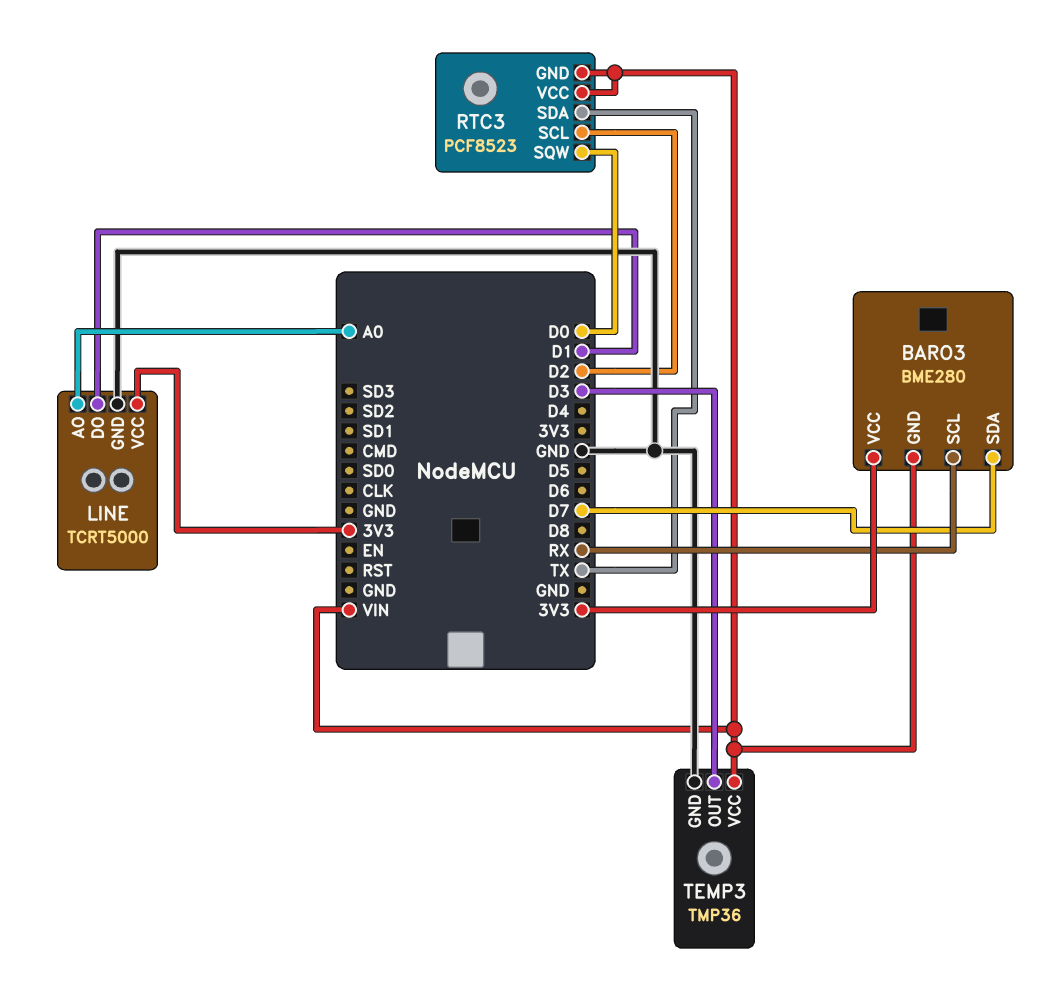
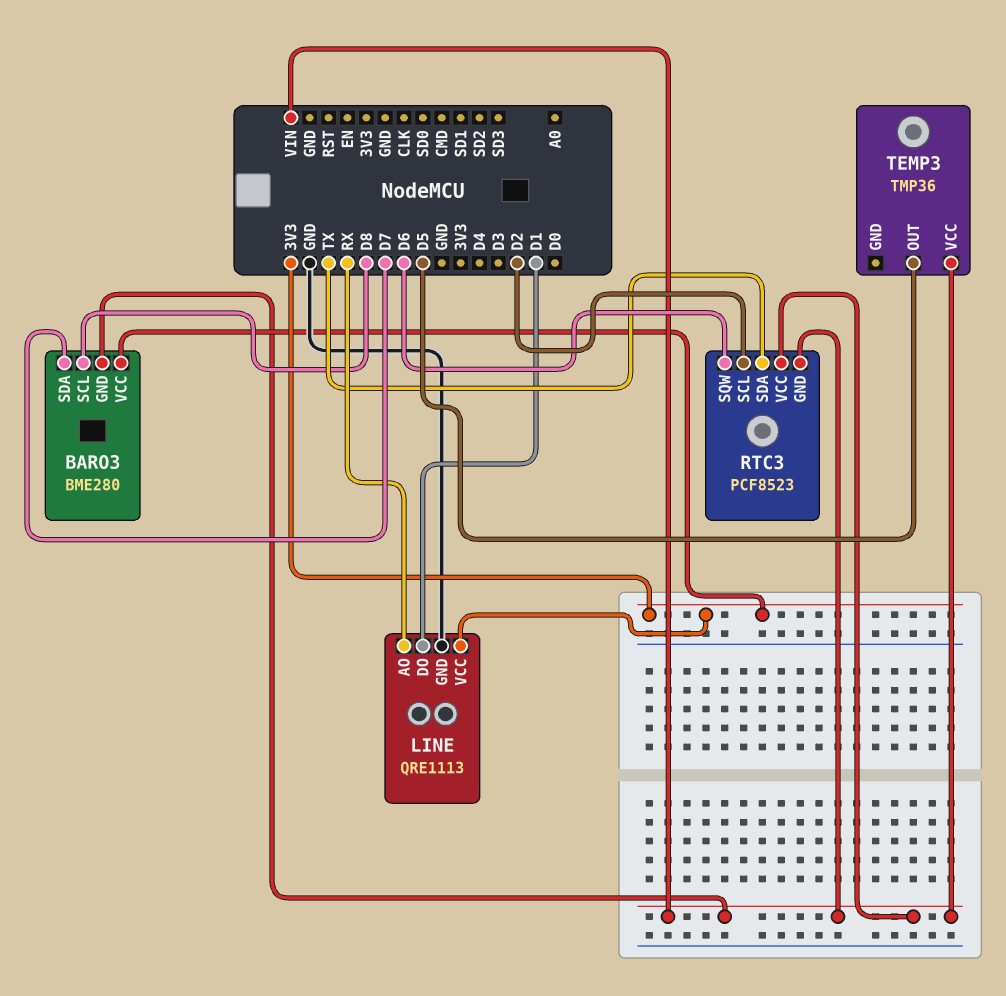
BARO3 pin SCL: RX -> D8
LINE: TCRT5000 -> QRE1113
LINE pin AO: A0 -> RX
RTC3 pin SQW: D0 -> D6
TEMP3 pin GND: GND -> none
TEMP3 pin OUT: D3 -> D5

